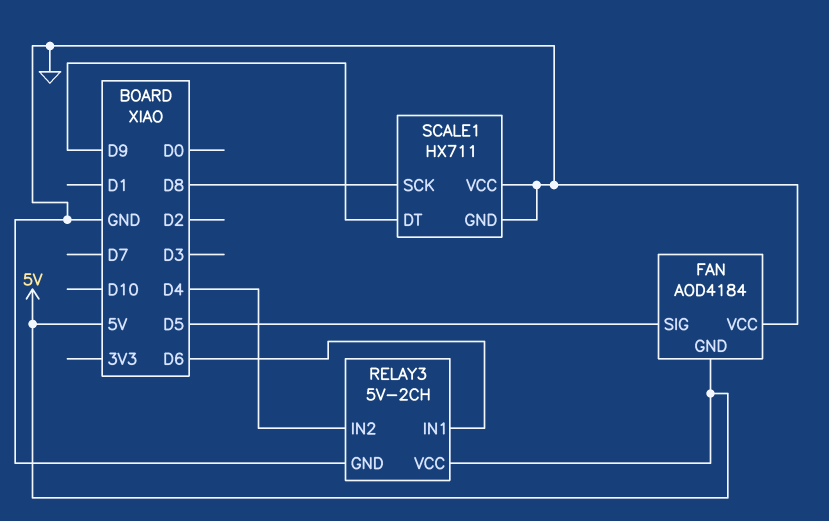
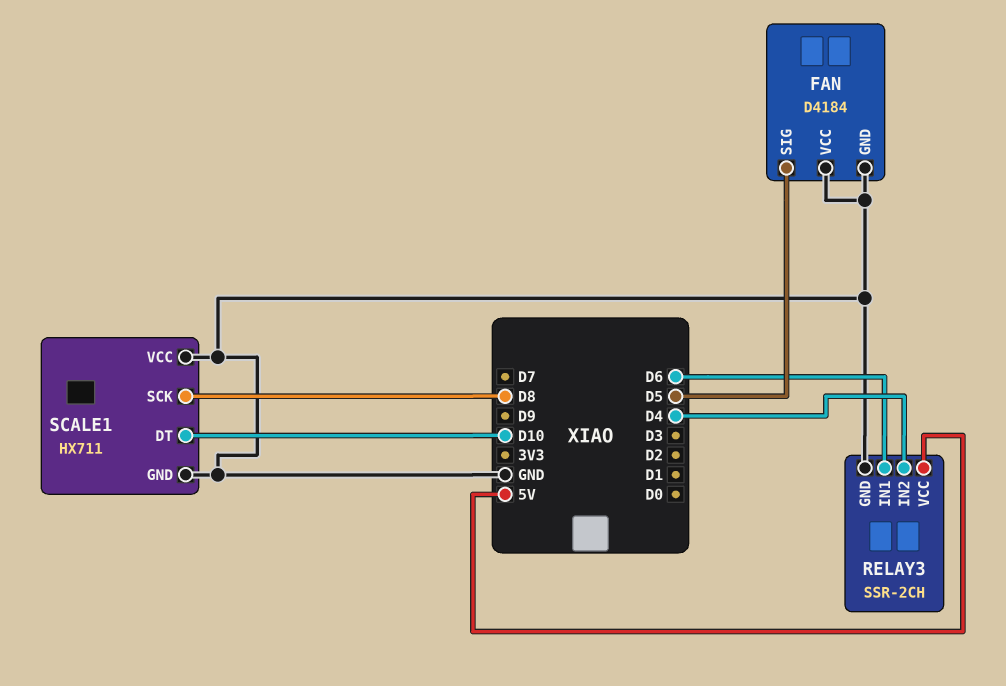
FAN: AOD4184 -> D4184
FAN pin GND: 5V -> GND
RELAY3: 5V-2CH -> SSR-2CH
SCALE1 pin DT: D9 -> D10

